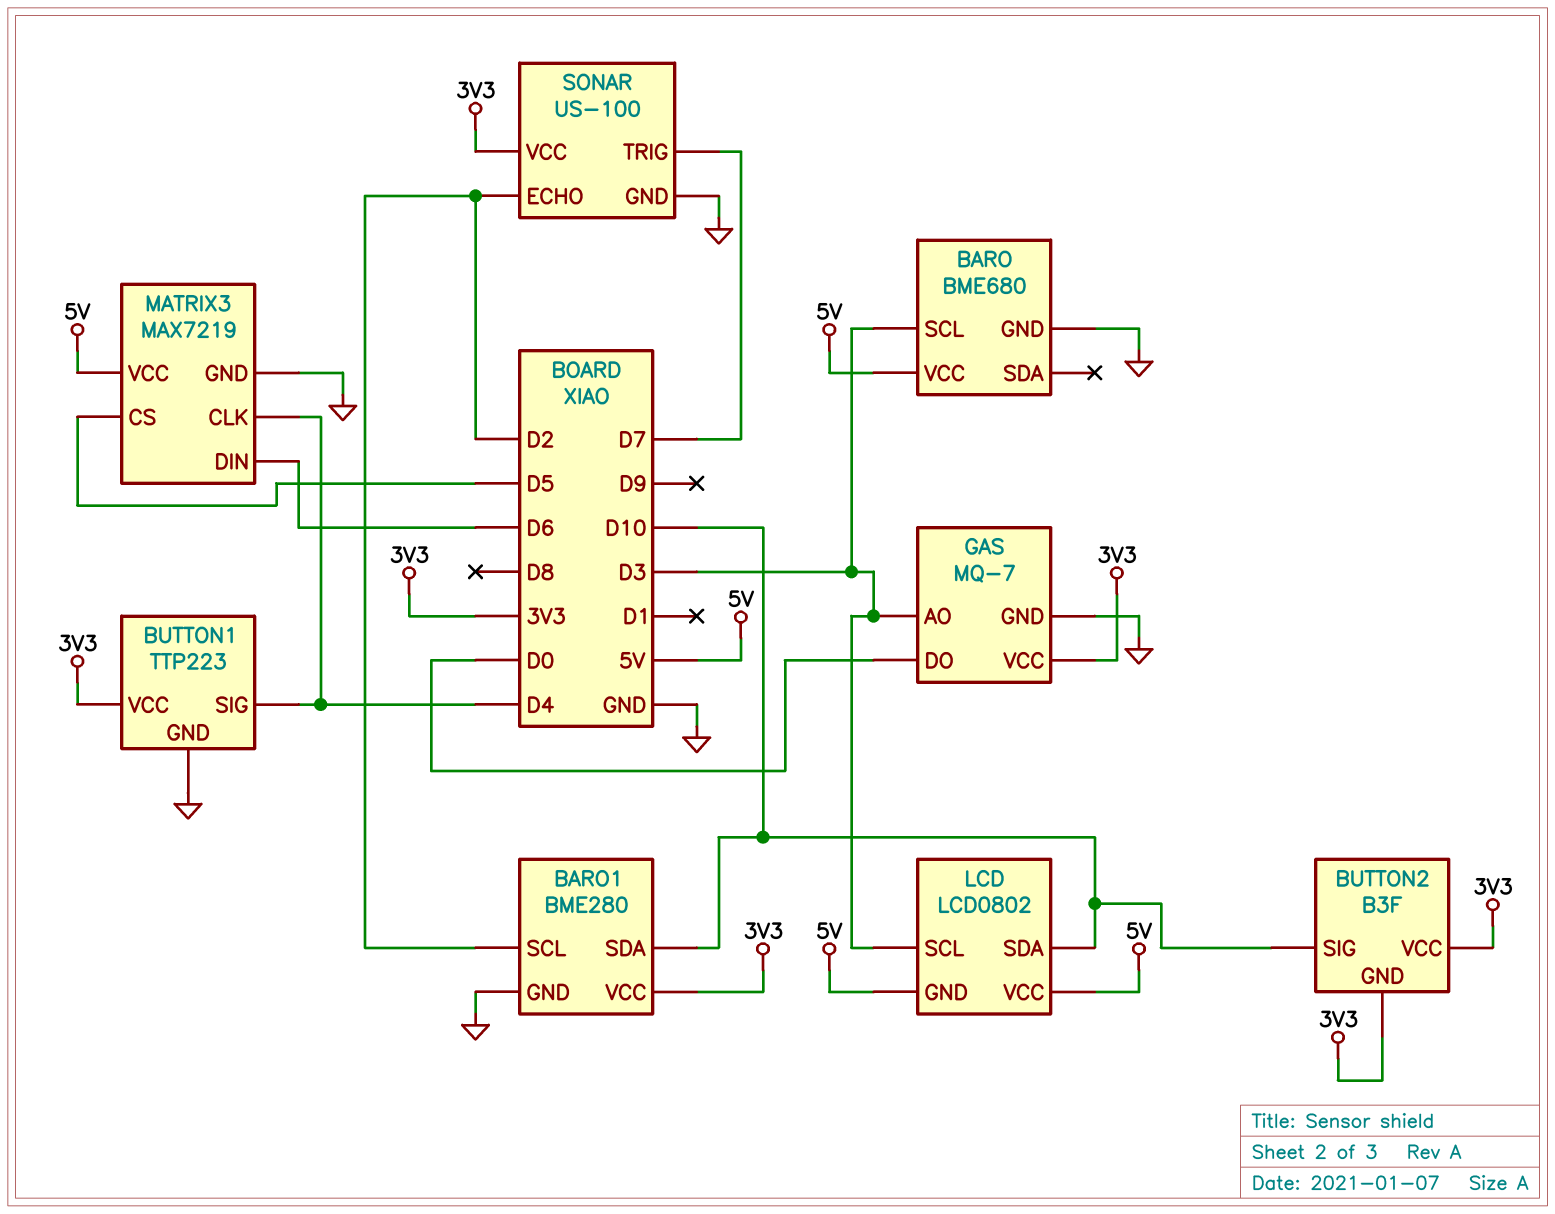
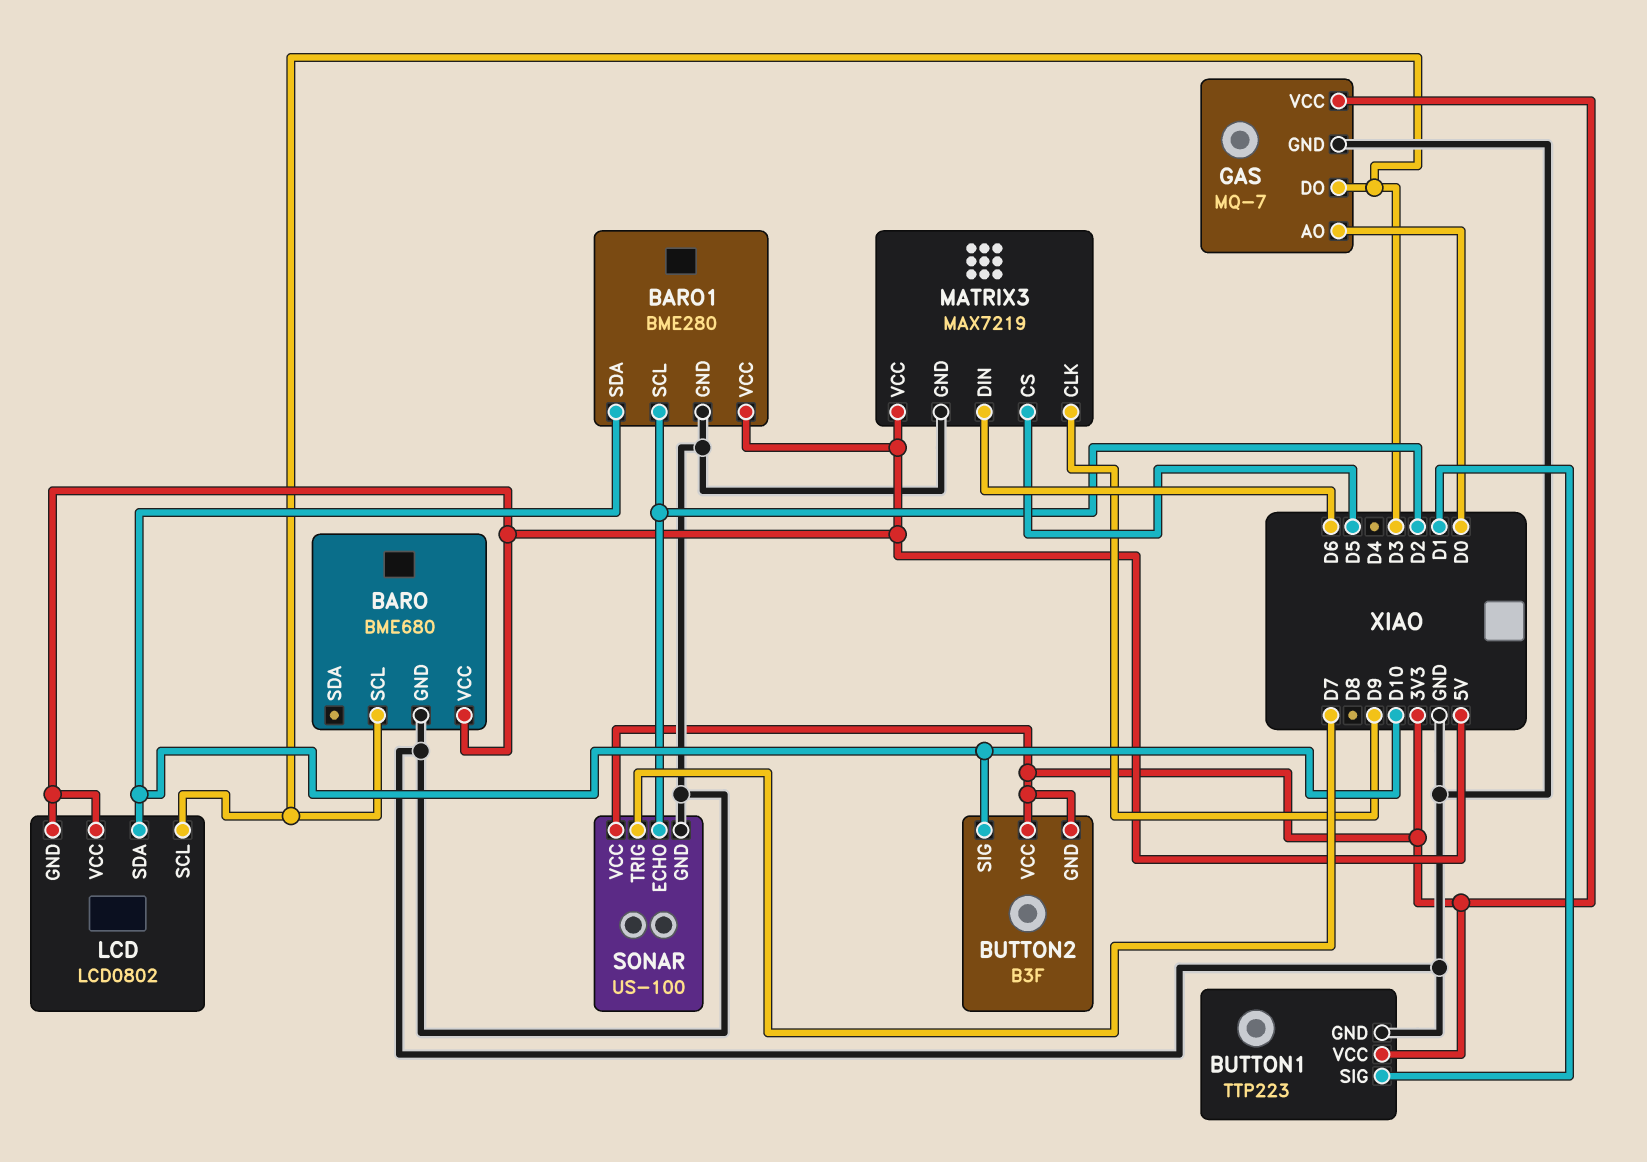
BARO1 pin VCC: 3V3 -> 5V
BUTTON1 pin SIG: D4 -> D1
GAS pin AO: D3 -> D0
GAS pin DO: D0 -> D3
MATRIX3 pin CLK: D4 -> D9

